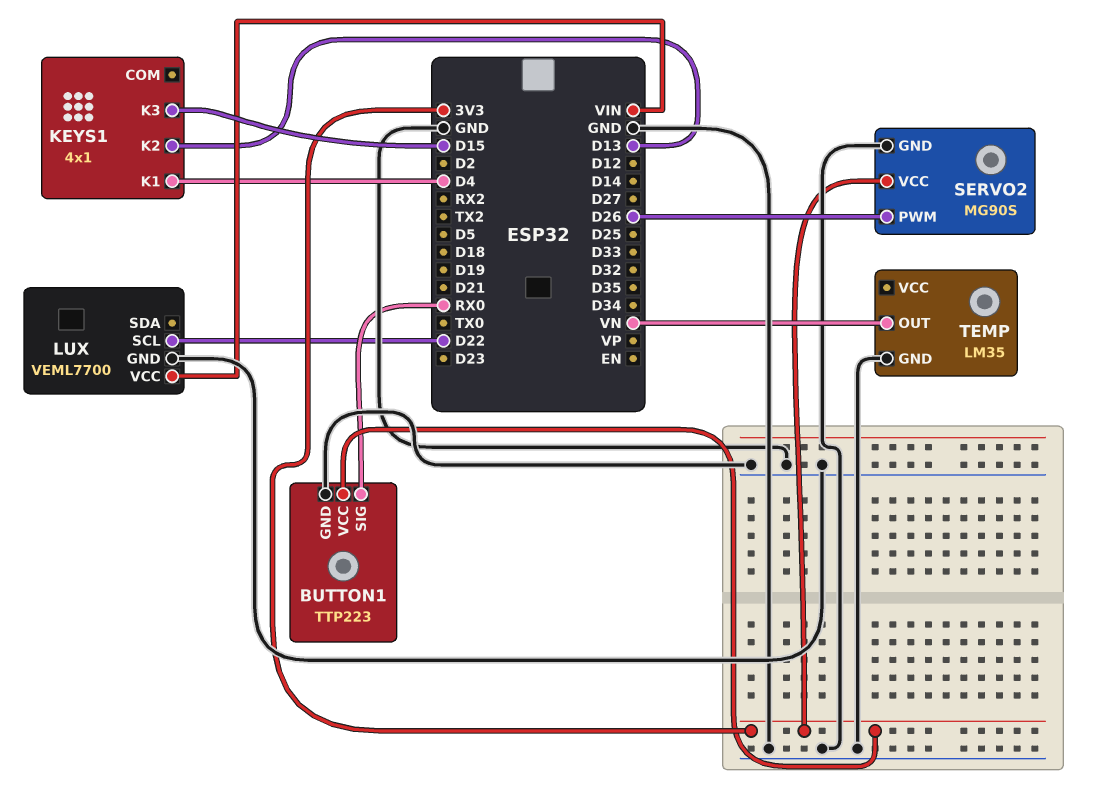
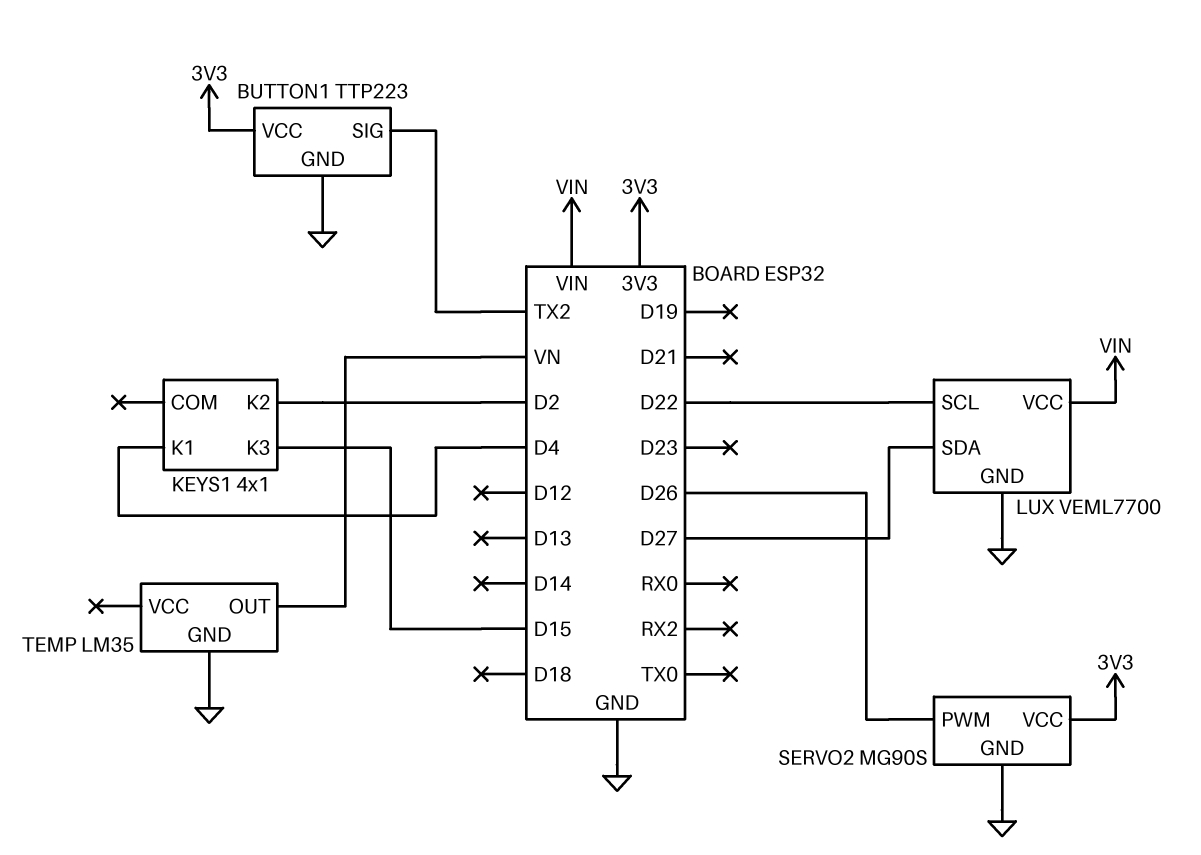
BUTTON1 pin SIG: RX0 -> TX2
KEYS1 pin K2: D13 -> D2
LUX pin SDA: none -> D27

